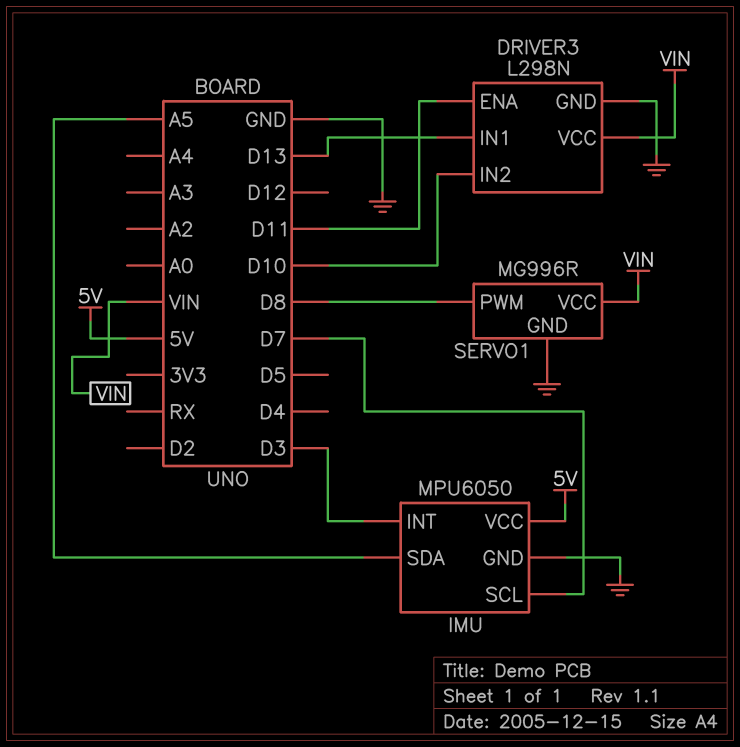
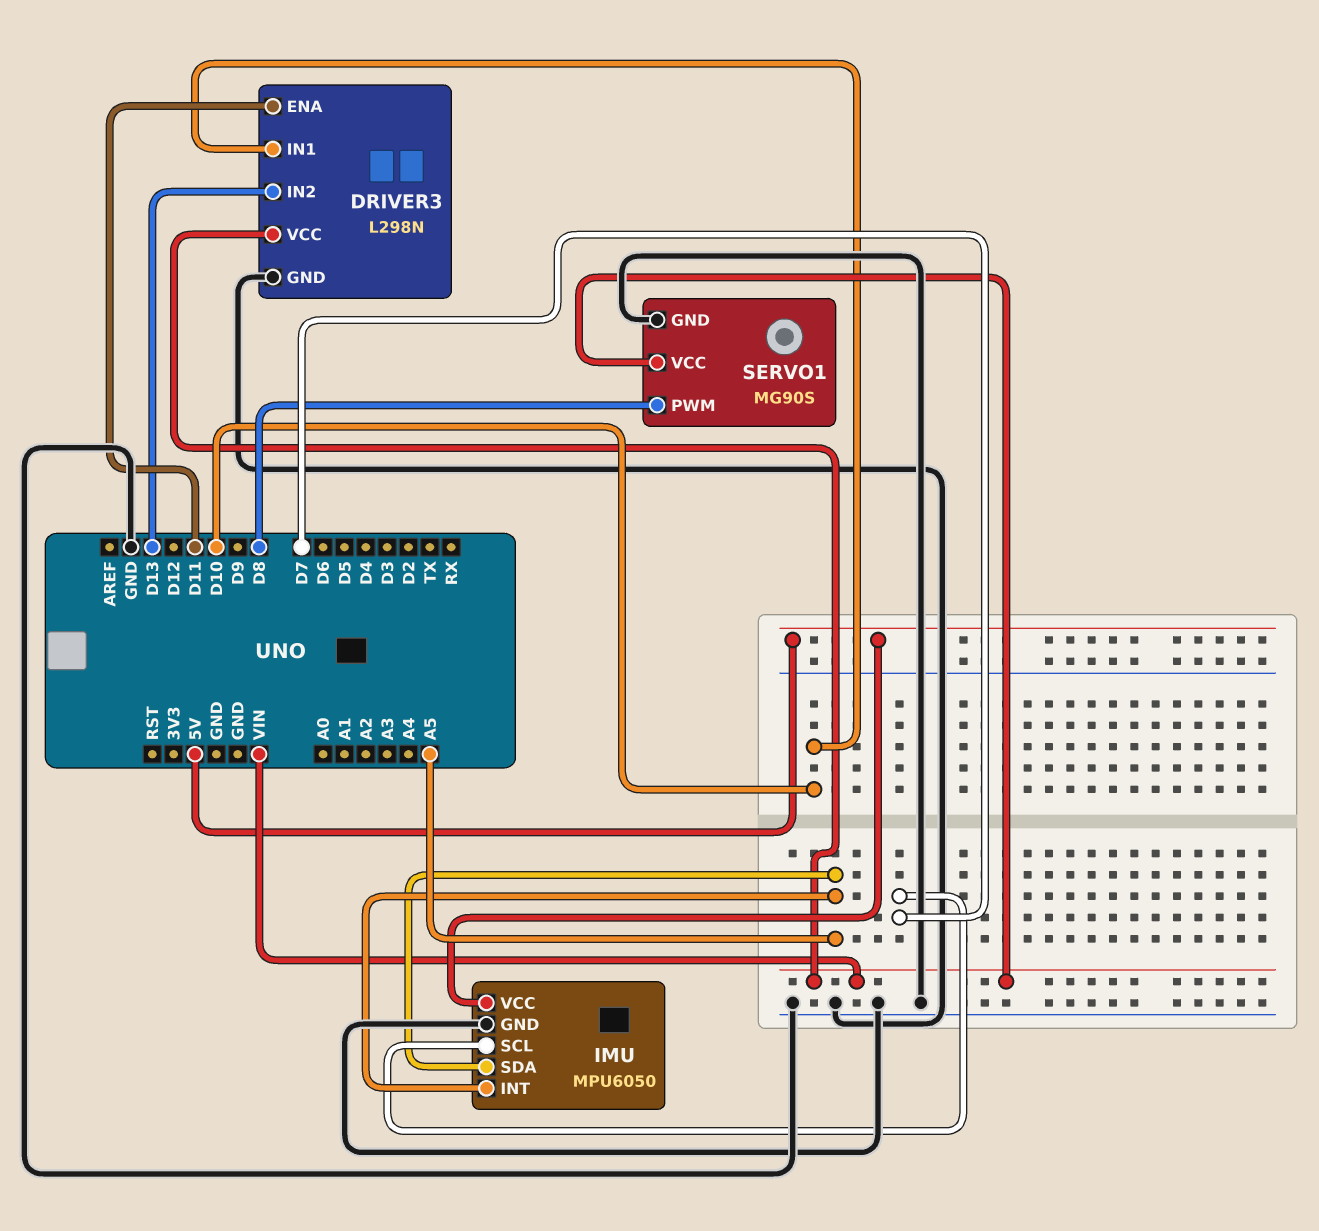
DRIVER3 pin IN1: D13 -> D10
DRIVER3 pin IN2: D10 -> D13
IMU pin INT: D3 -> A5
SERVO1: MG996R -> MG90S

